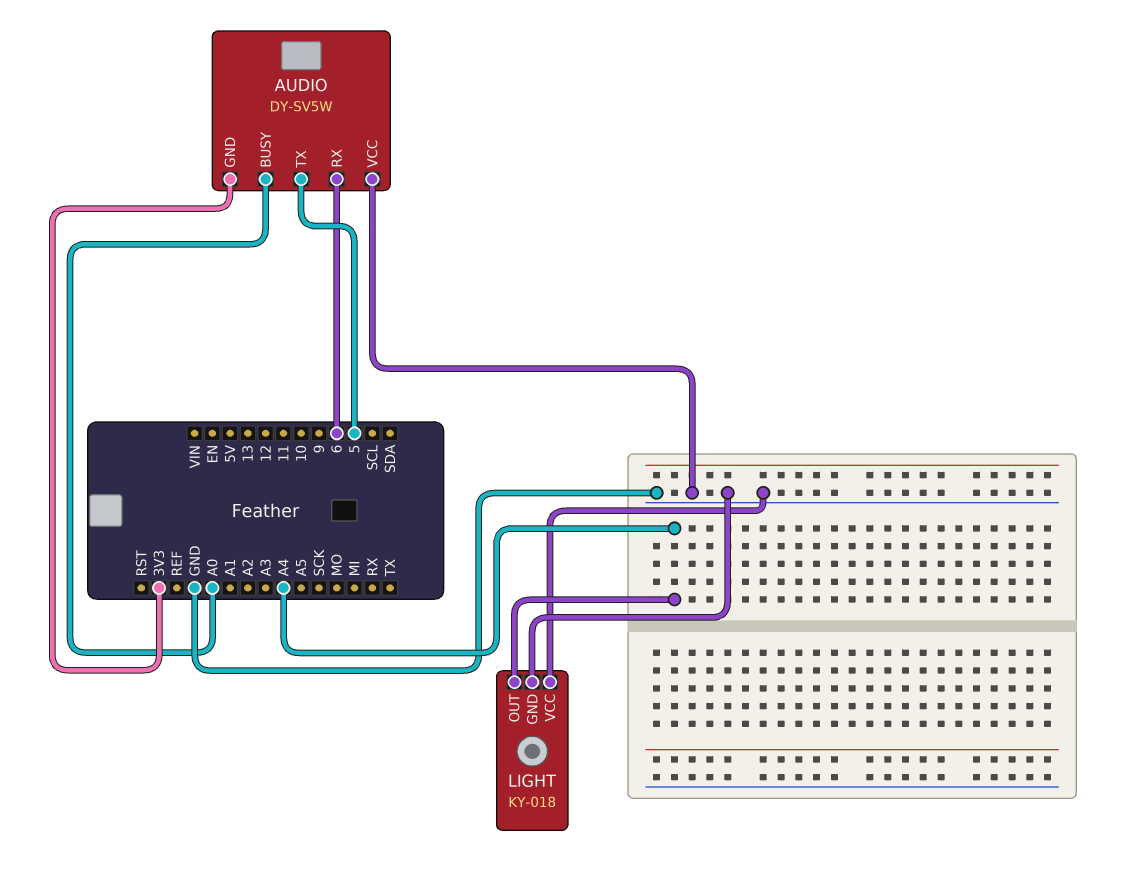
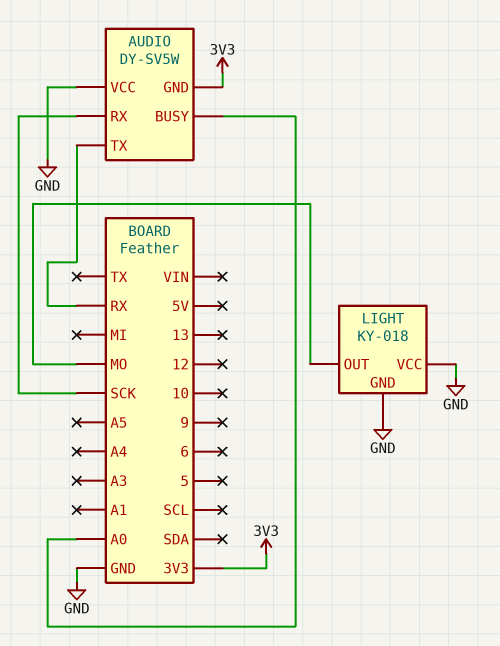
AUDIO pin RX: 6 -> SCK
AUDIO pin TX: 5 -> RX
LIGHT pin OUT: A4 -> MO

